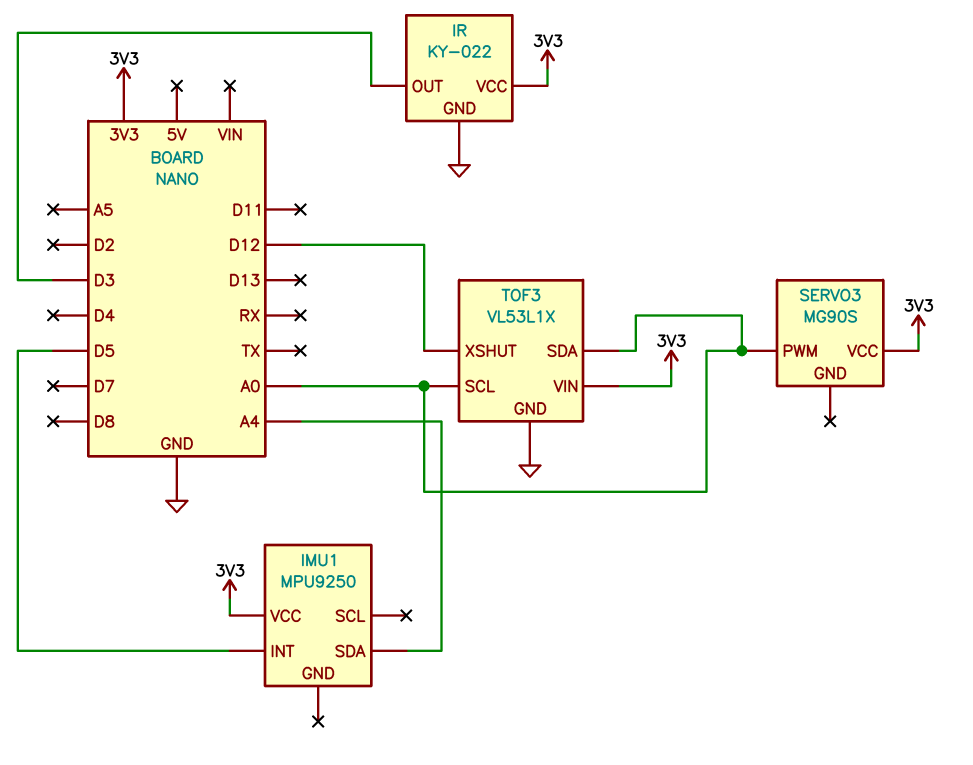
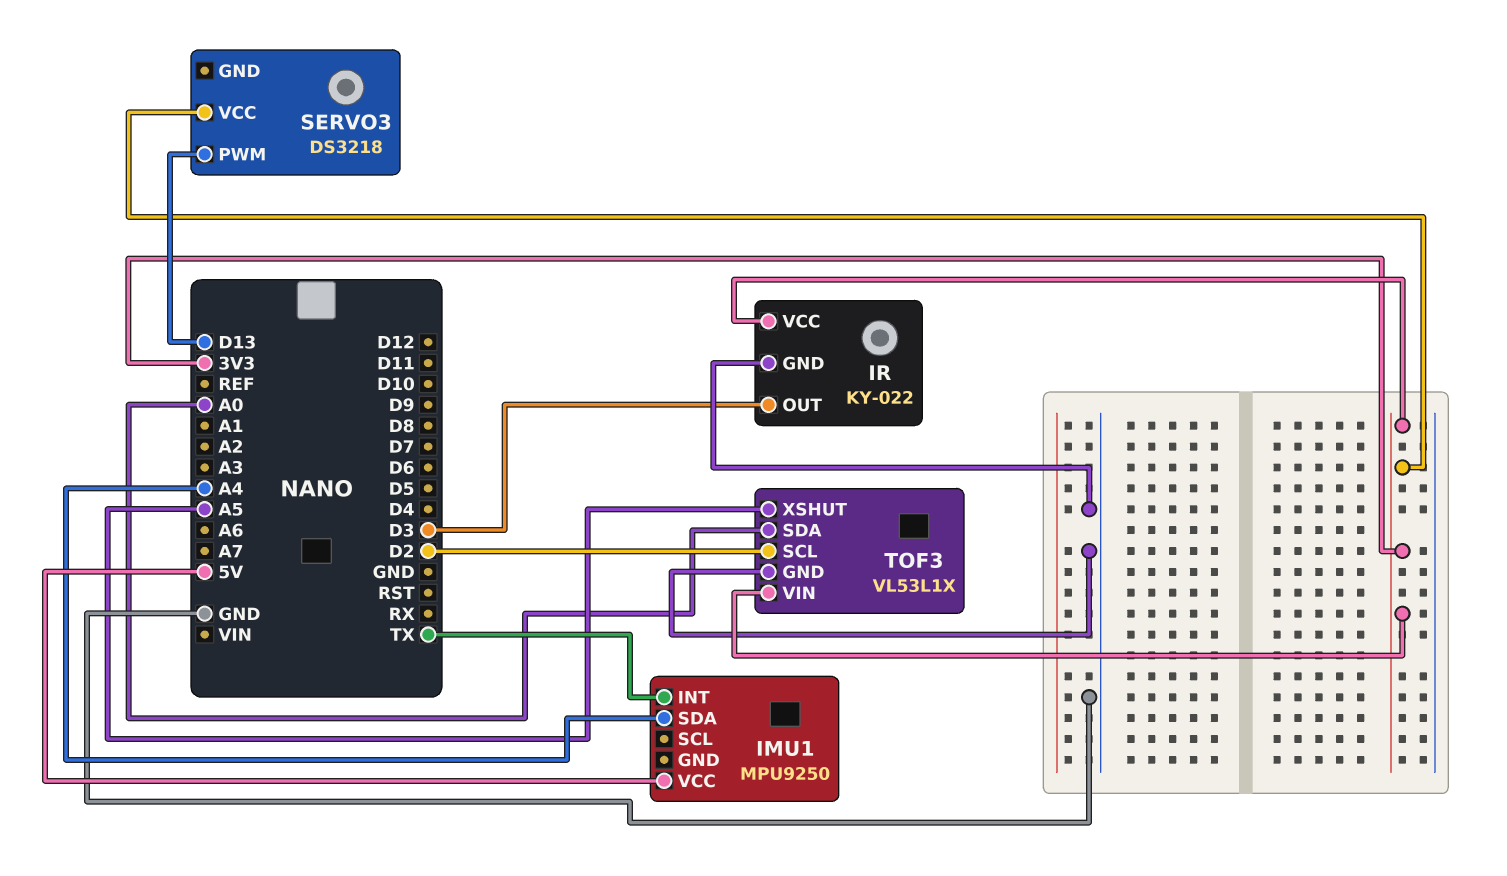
IMU1 pin INT: D5 -> TX
IMU1 pin VCC: 3V3 -> 5V
SERVO3: MG90S -> DS3218
SERVO3 pin PWM: A0 -> D13
TOF3 pin SCL: A0 -> D2
TOF3 pin XSHUT: D12 -> A5

